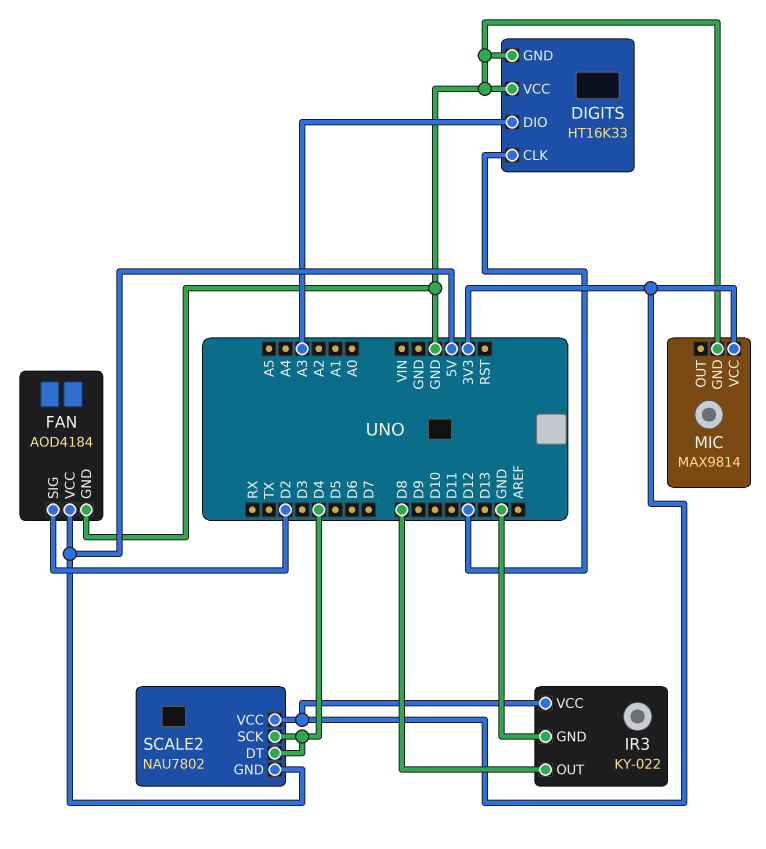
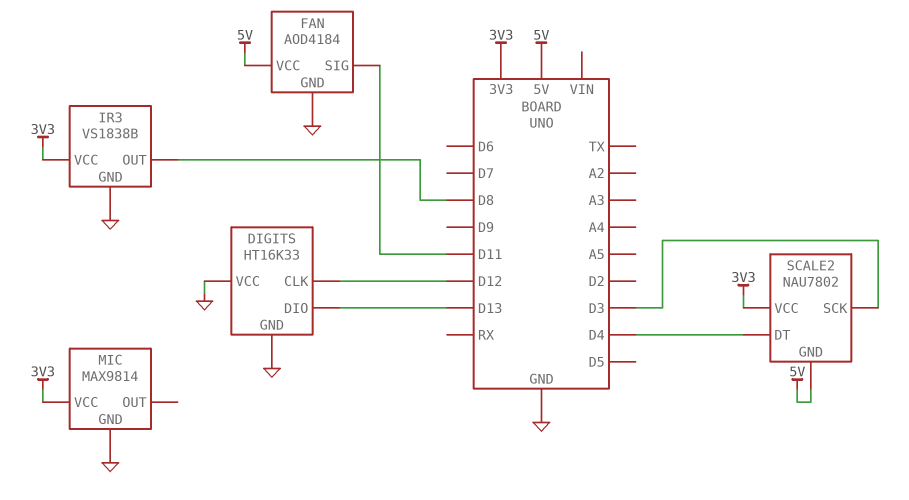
DIGITS pin DIO: A3 -> D13
FAN pin SIG: D2 -> D11
IR3: KY-022 -> VS1838B
SCALE2 pin SCK: D4 -> D3

